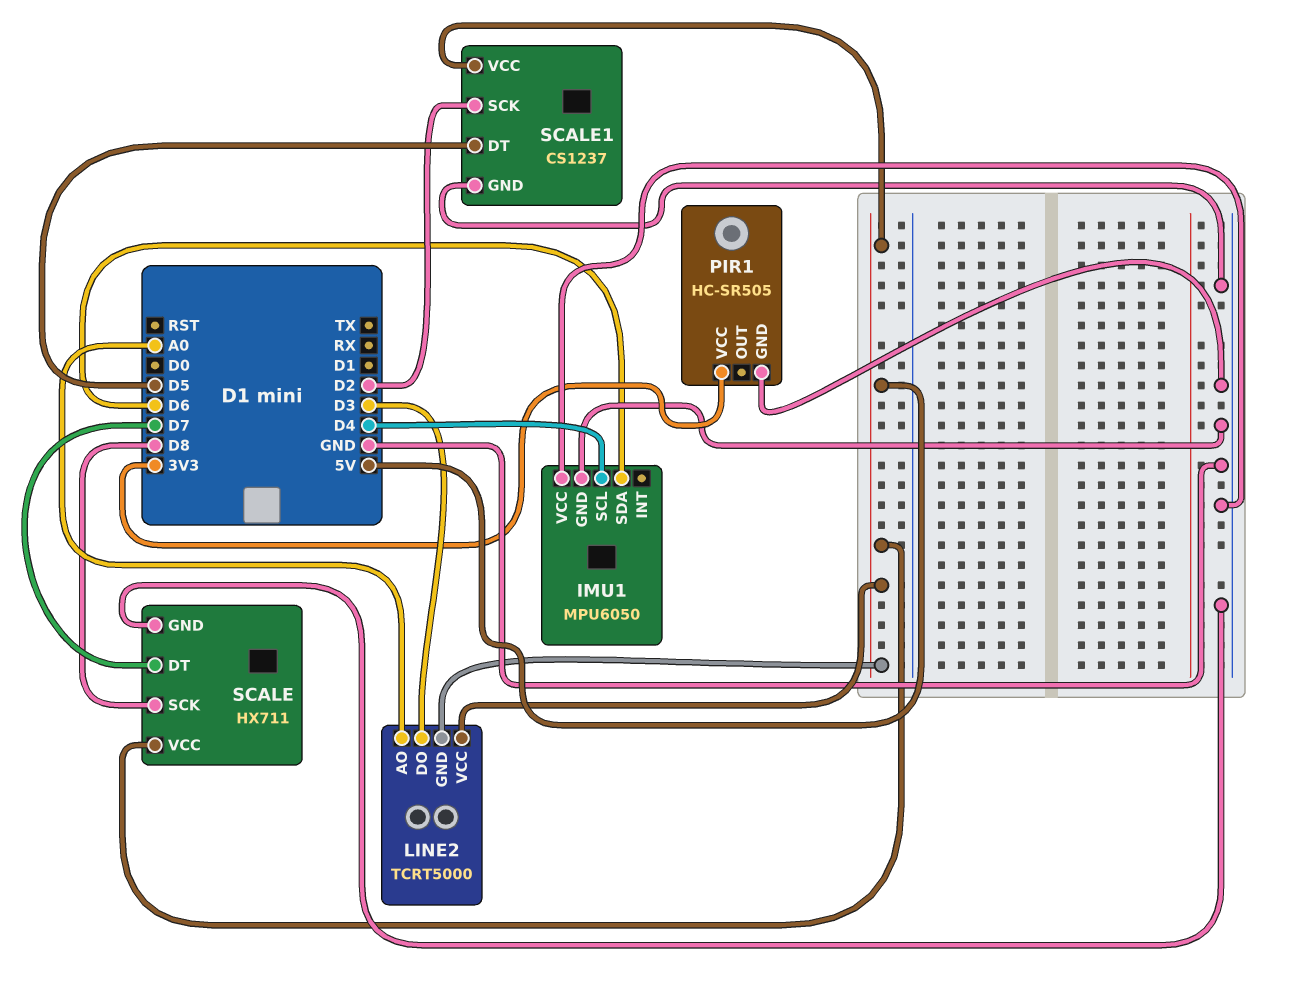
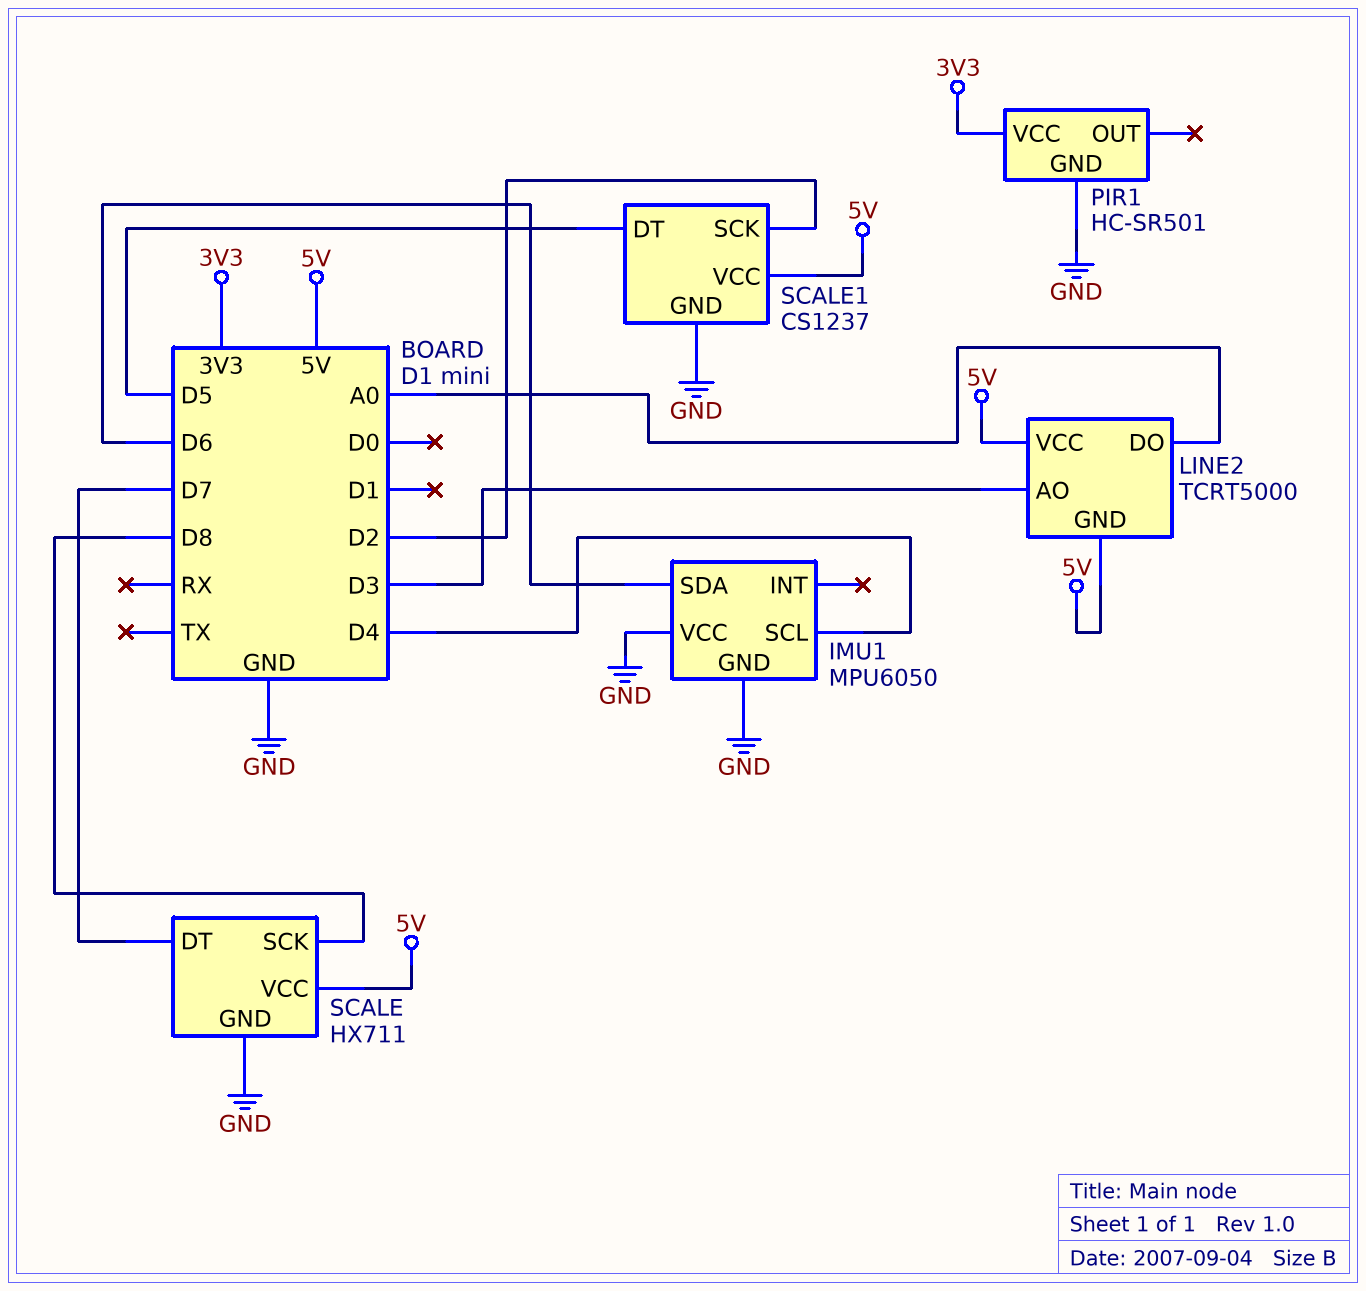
LINE2 pin AO: A0 -> D3
LINE2 pin DO: D3 -> A0
PIR1: HC-SR505 -> HC-SR501

